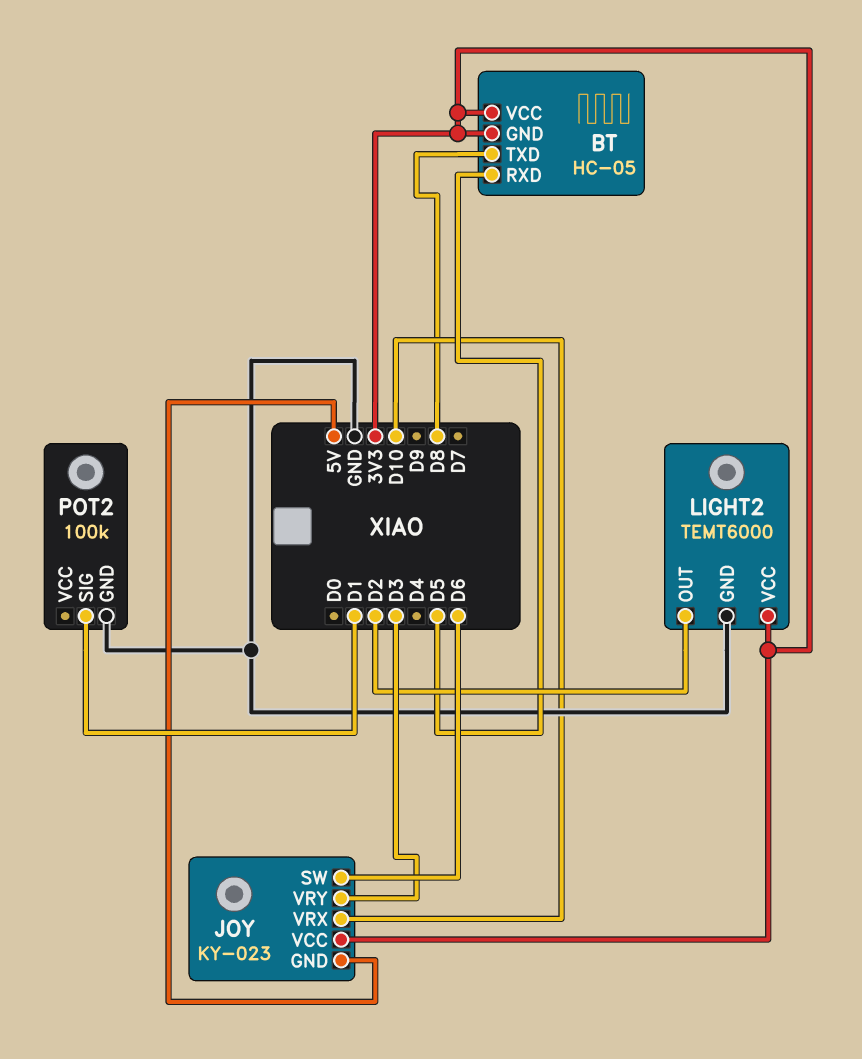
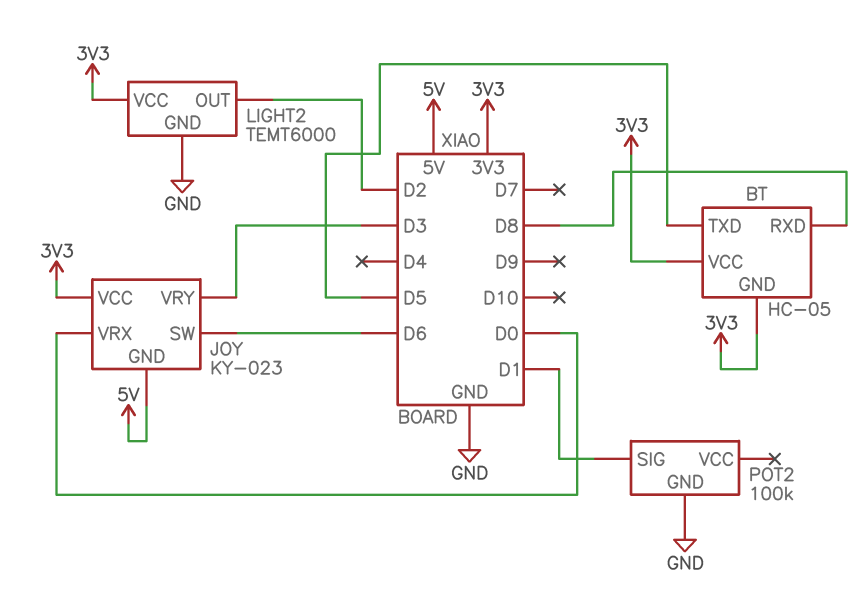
BT pin RXD: D5 -> D8
BT pin TXD: D8 -> D5
JOY pin VRX: D10 -> D0

